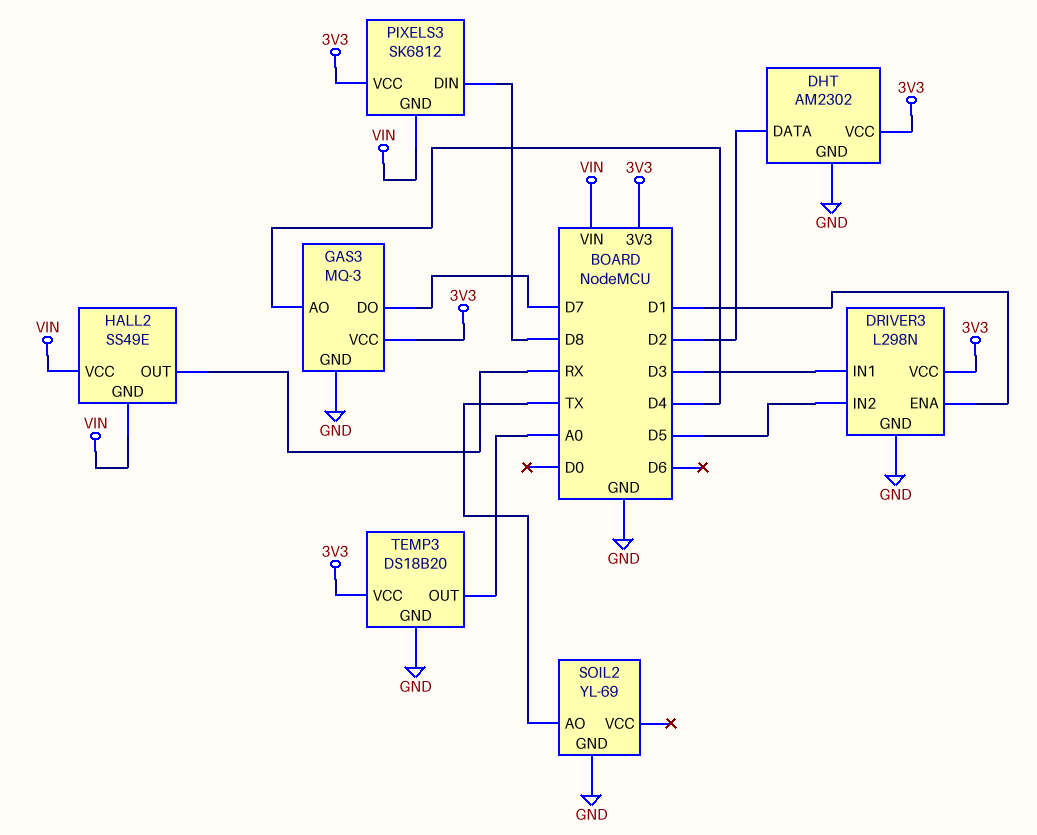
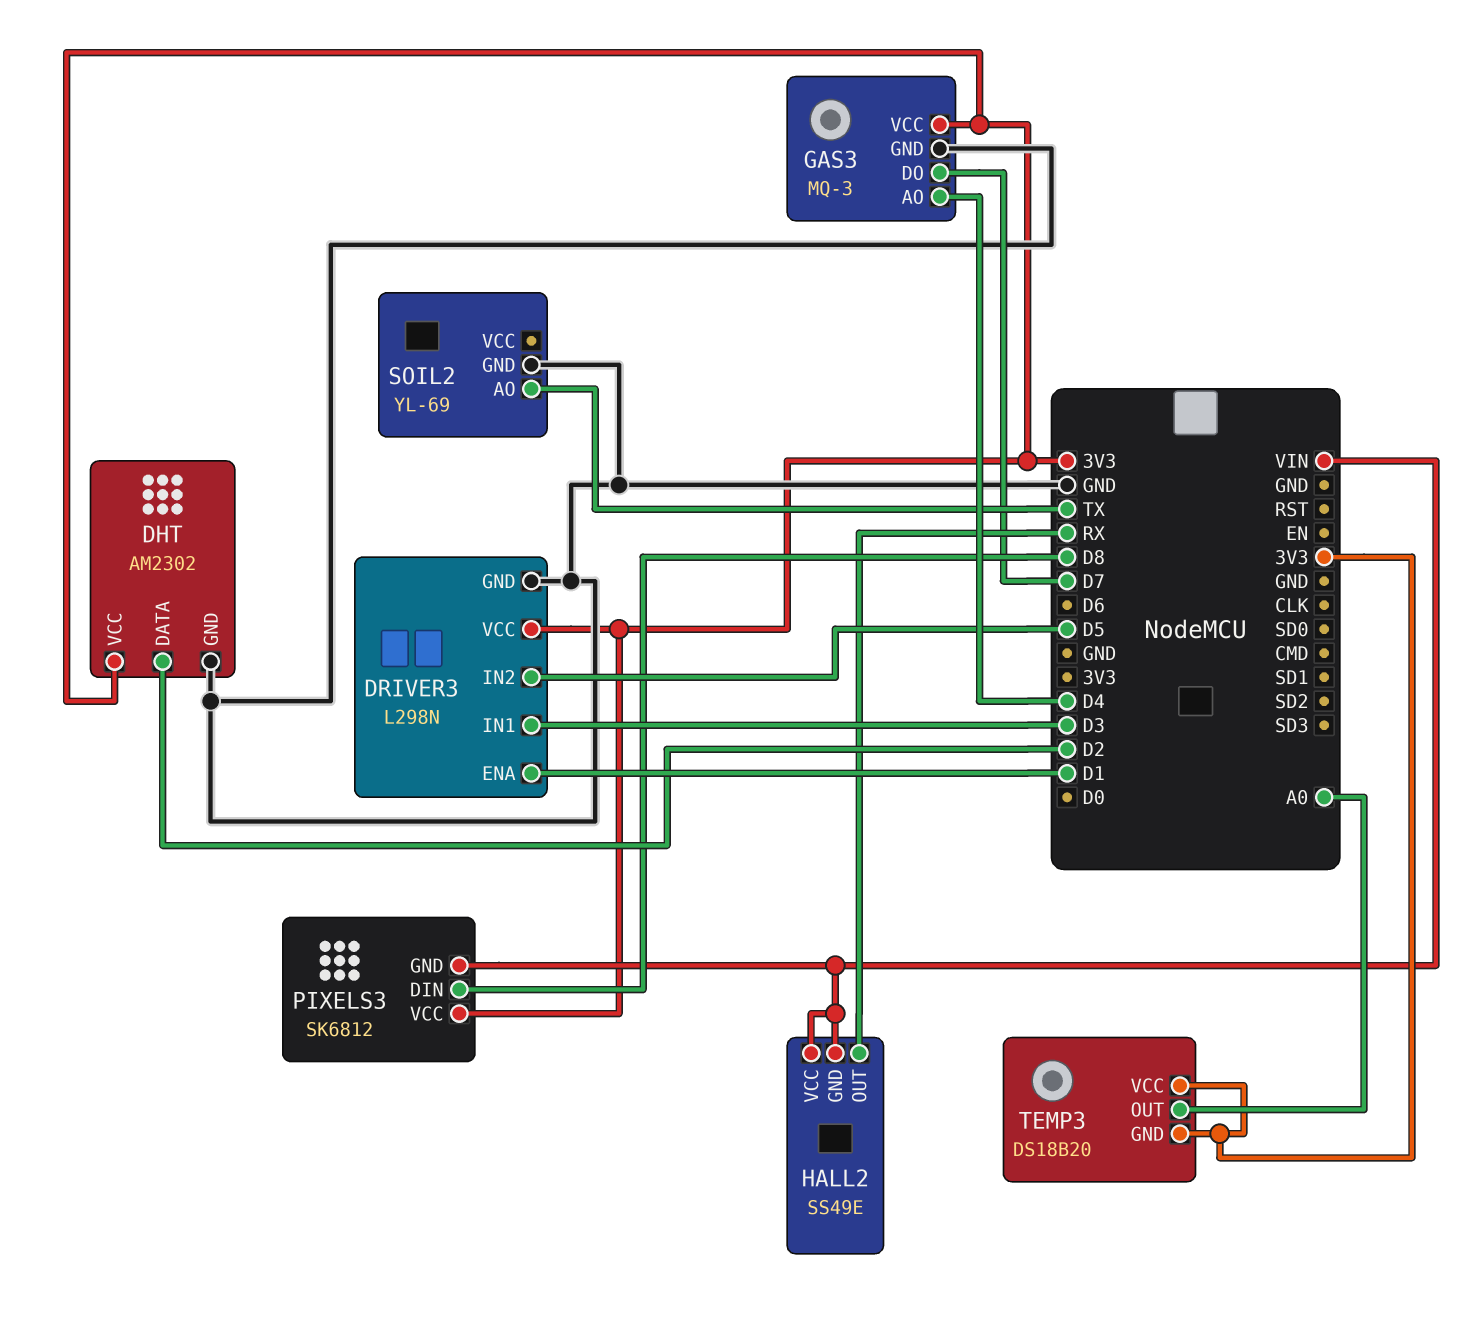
TEMP3 pin GND: GND -> 3V3

